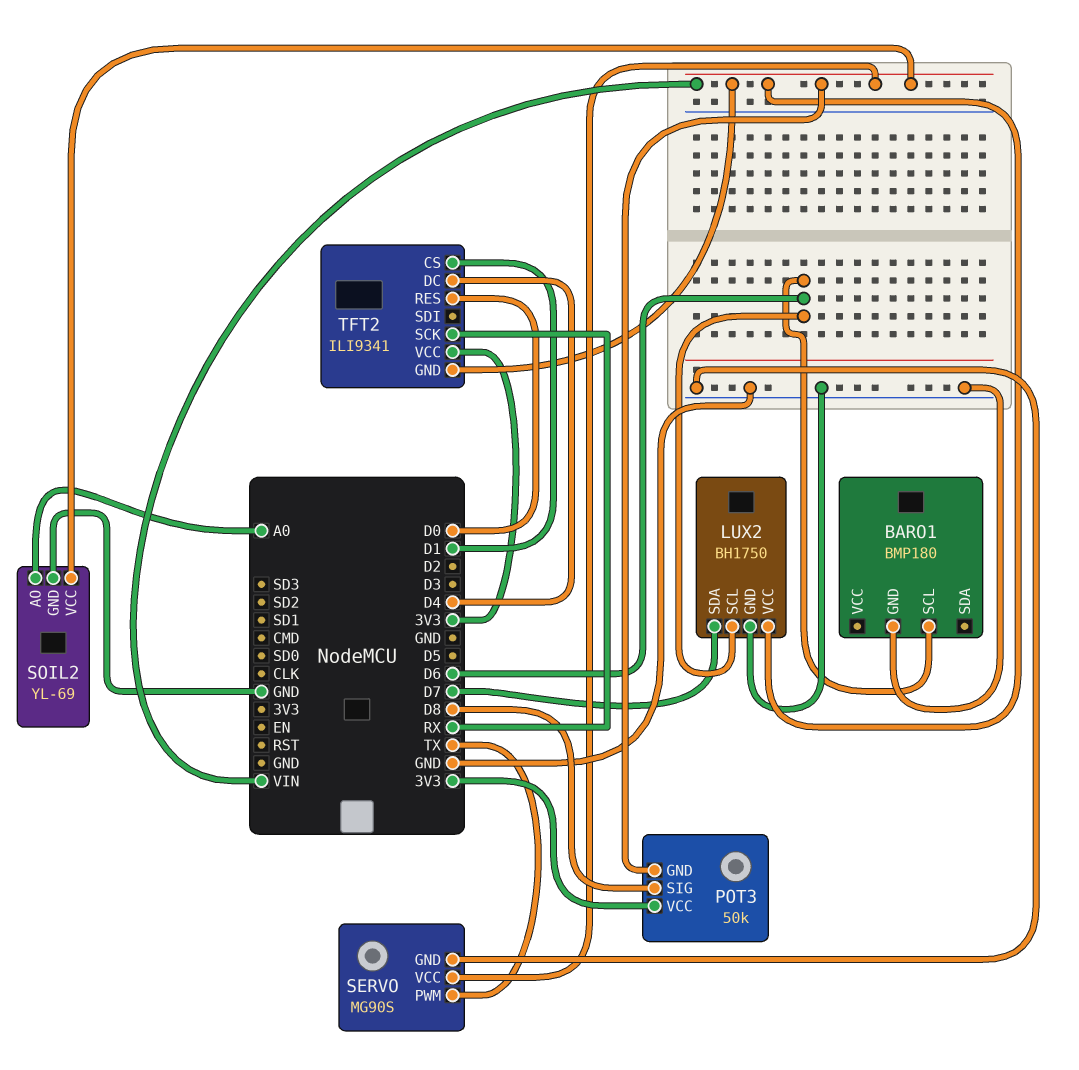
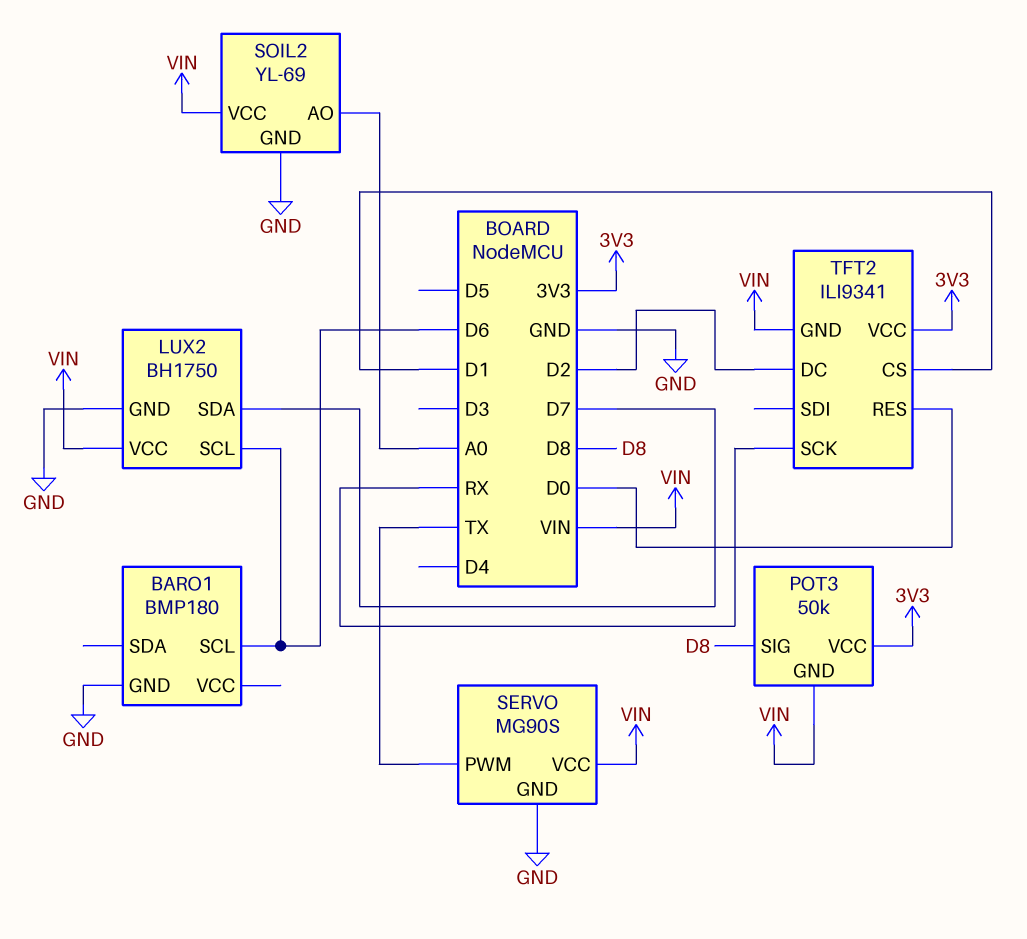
TFT2 pin DC: D4 -> D2

